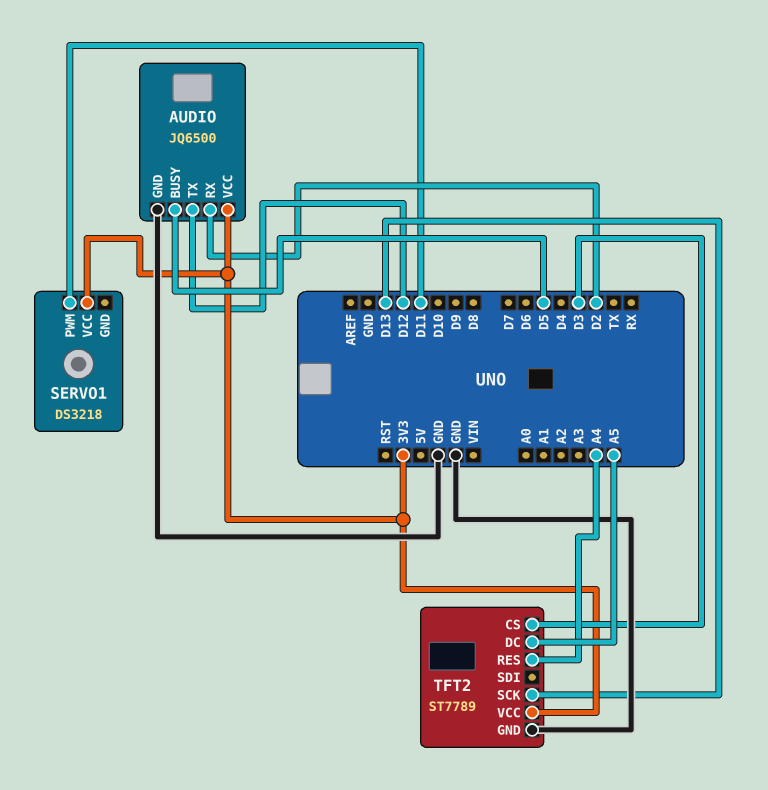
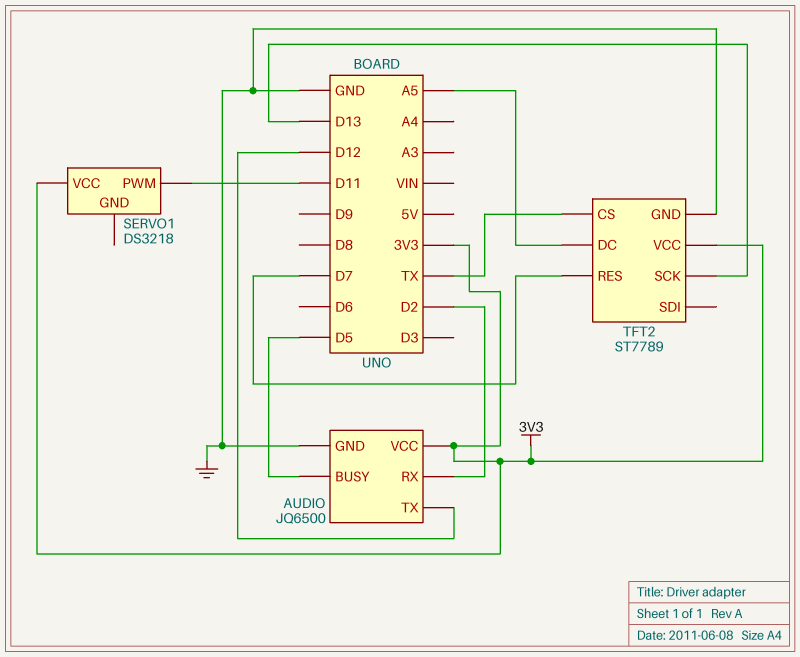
TFT2 pin CS: D3 -> TX
TFT2 pin RES: A4 -> D7

